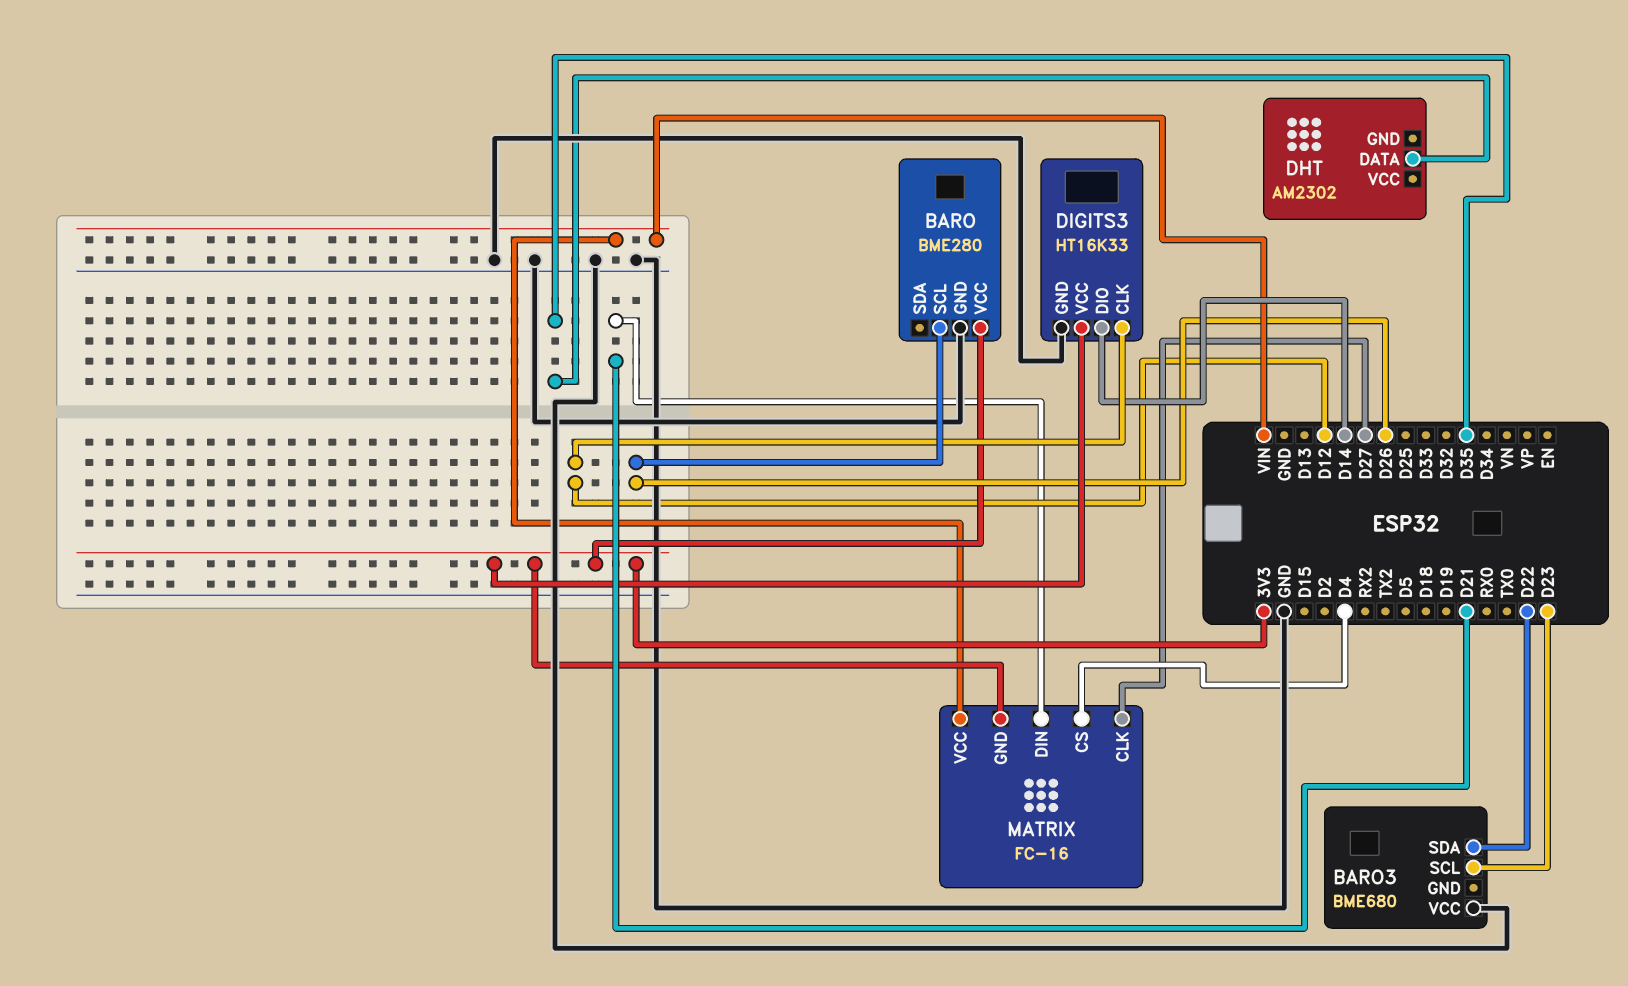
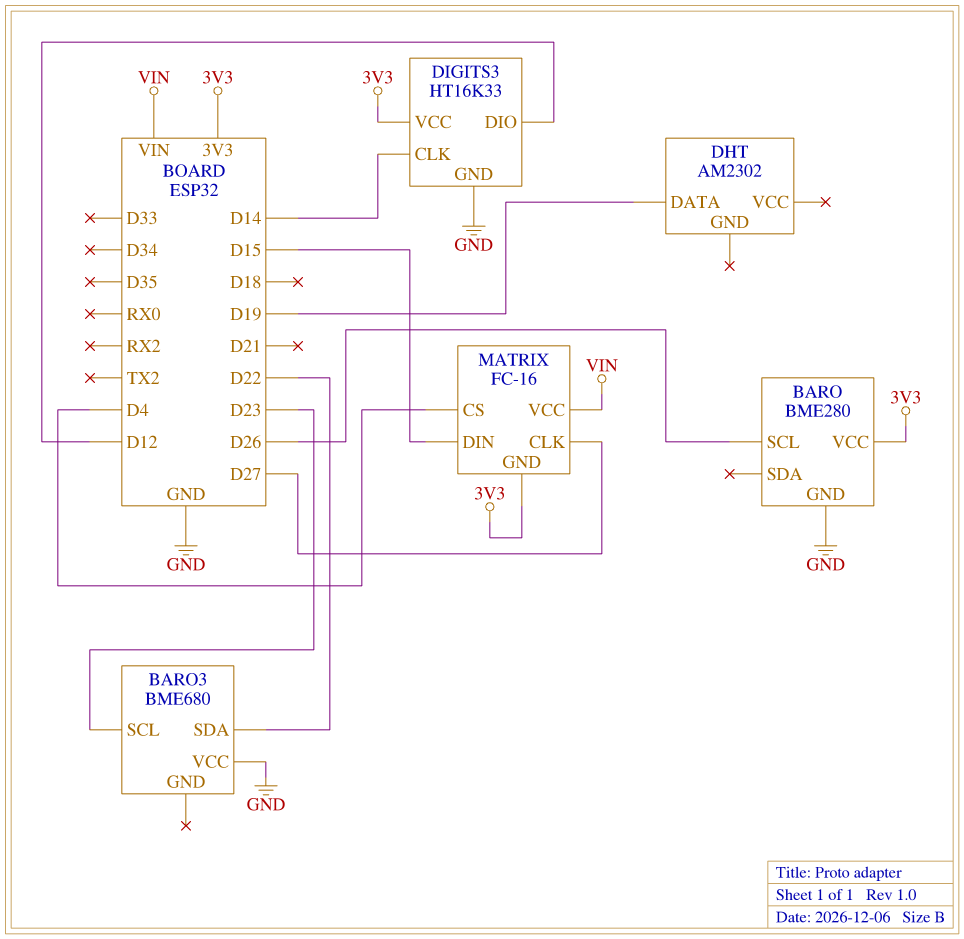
DHT pin DATA: D35 -> D19
DIGITS3 pin CLK: D12 -> D14
DIGITS3 pin DIO: D14 -> D12
MATRIX pin DIN: D21 -> D15

